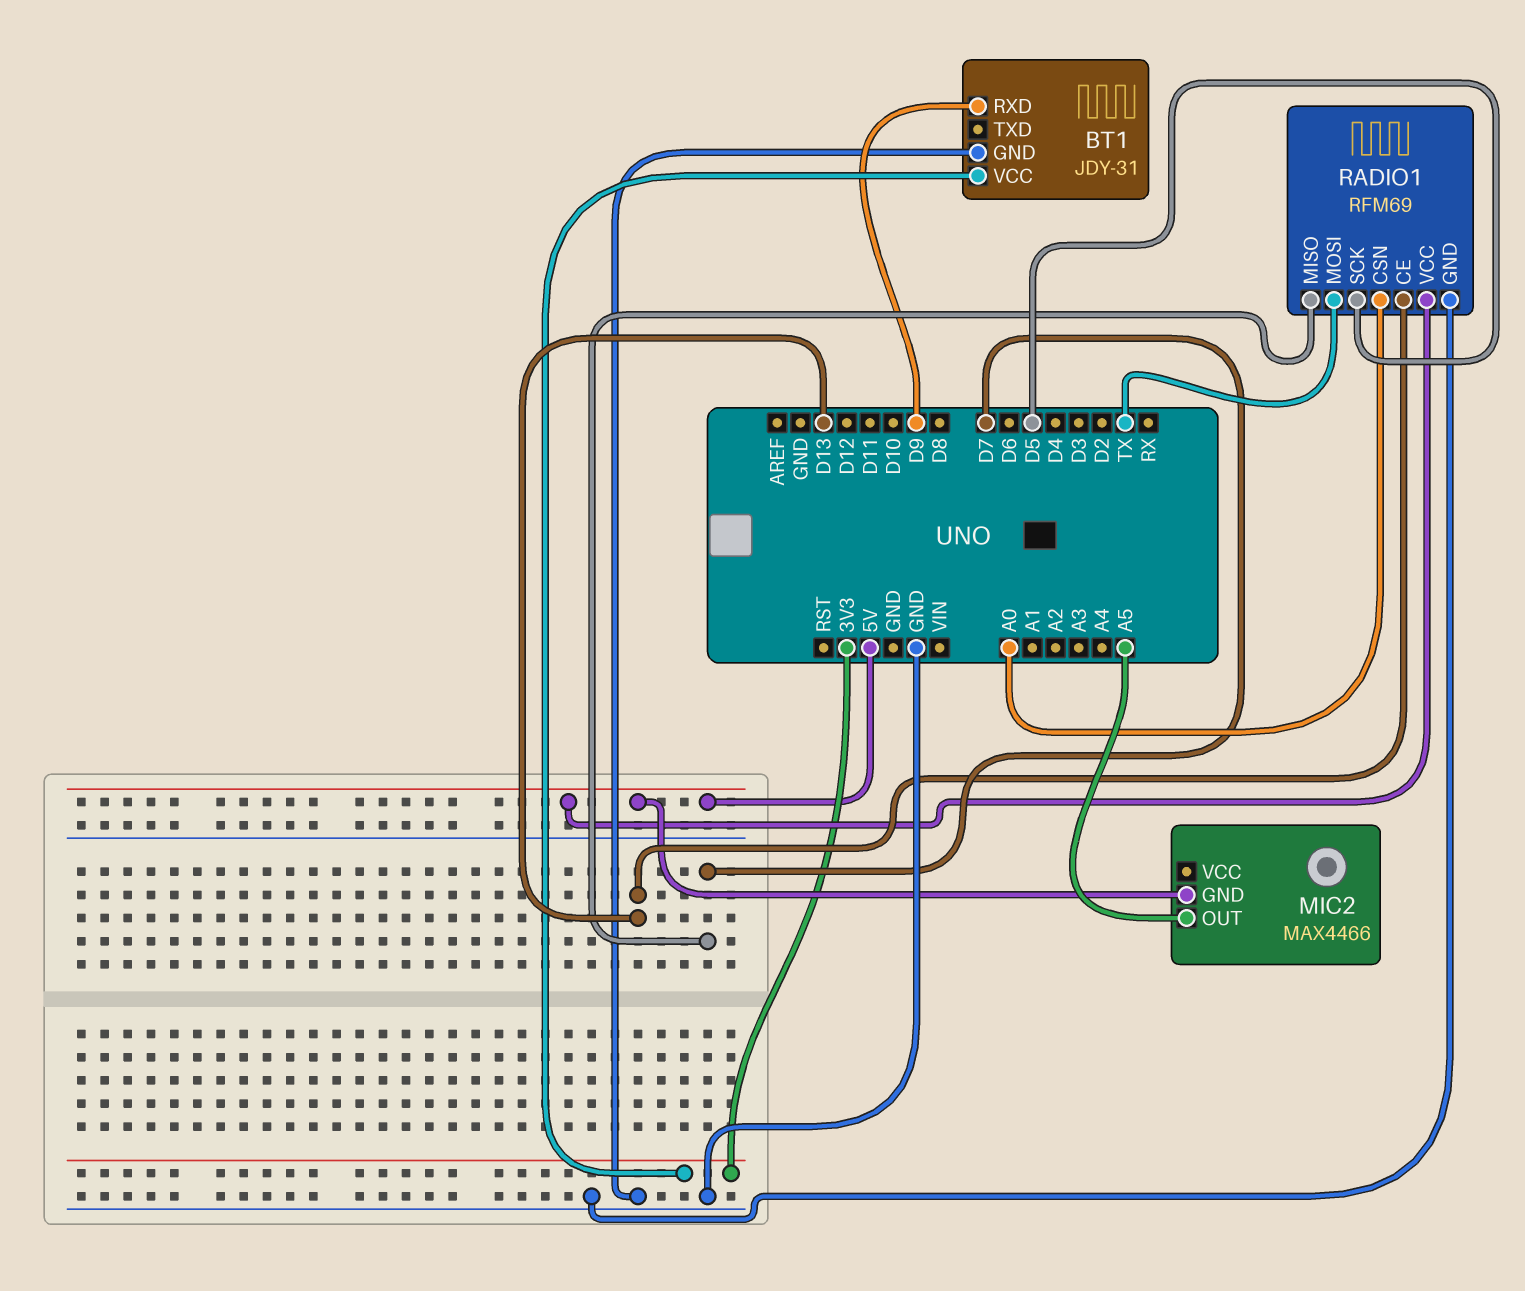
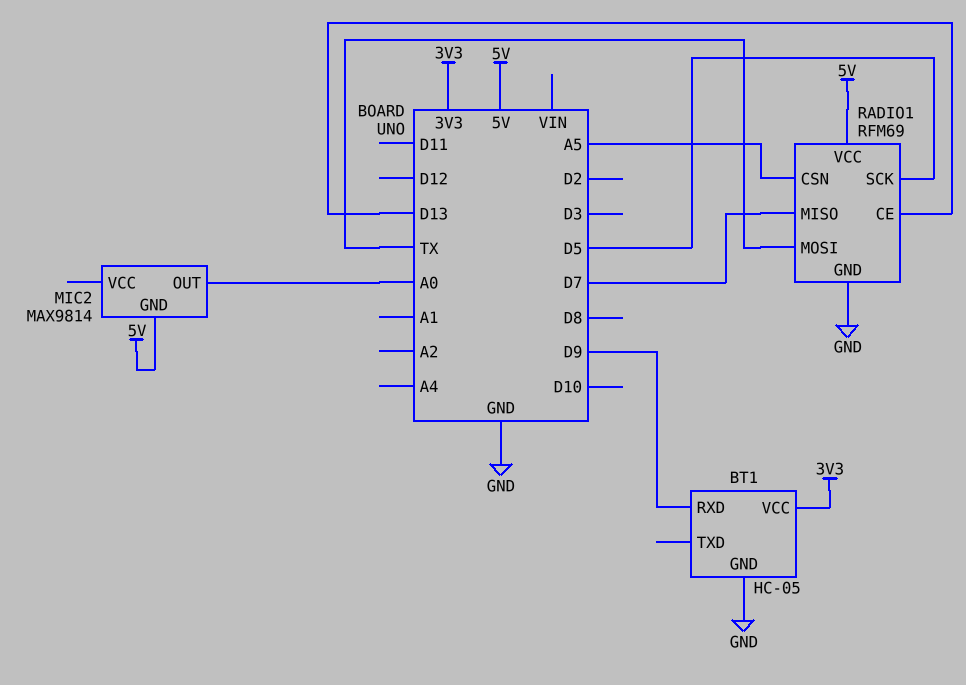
BT1: JDY-31 -> HC-05
MIC2: MAX4466 -> MAX9814
MIC2 pin OUT: A5 -> A0
RADIO1 pin CSN: A0 -> A5

